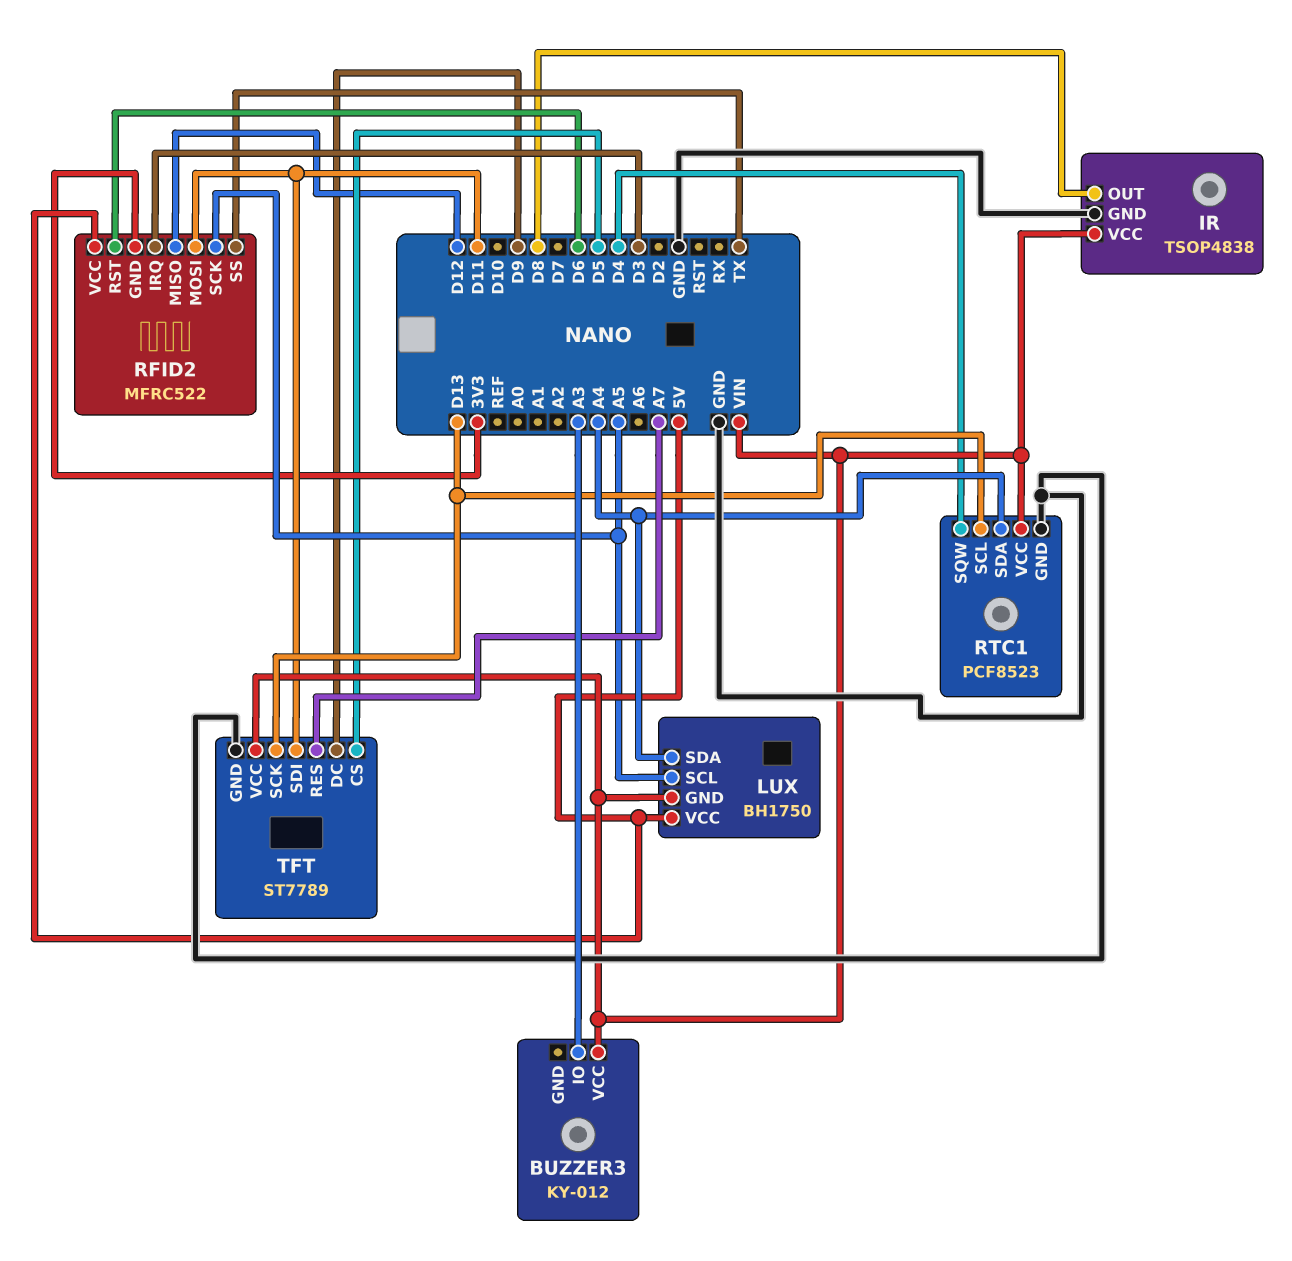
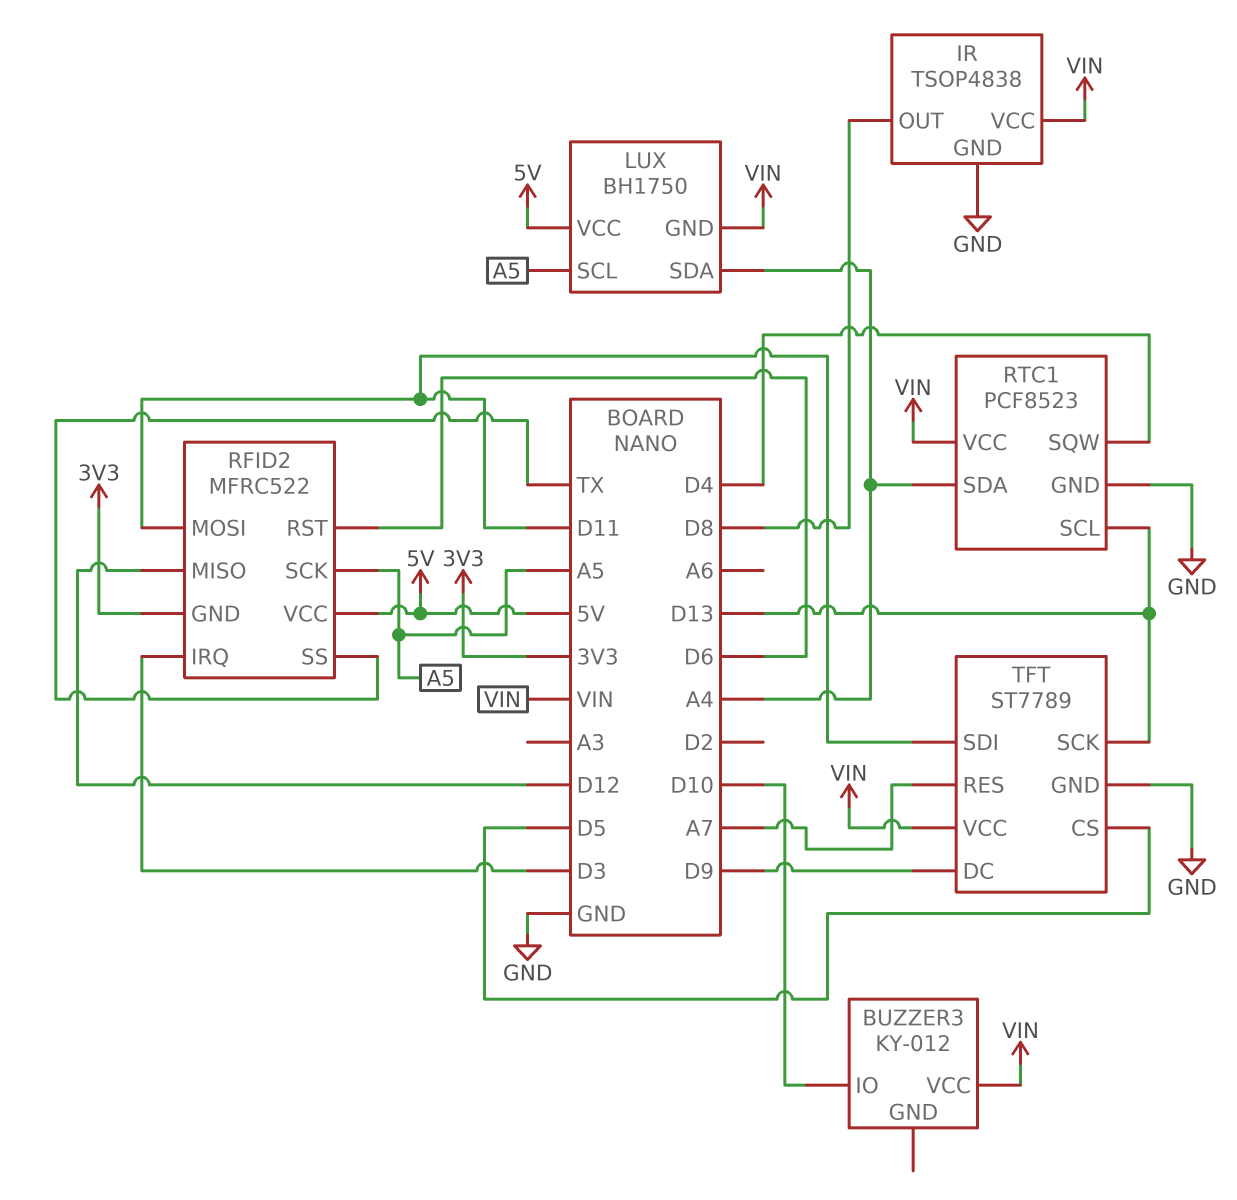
BUZZER3 pin IO: A3 -> D10

